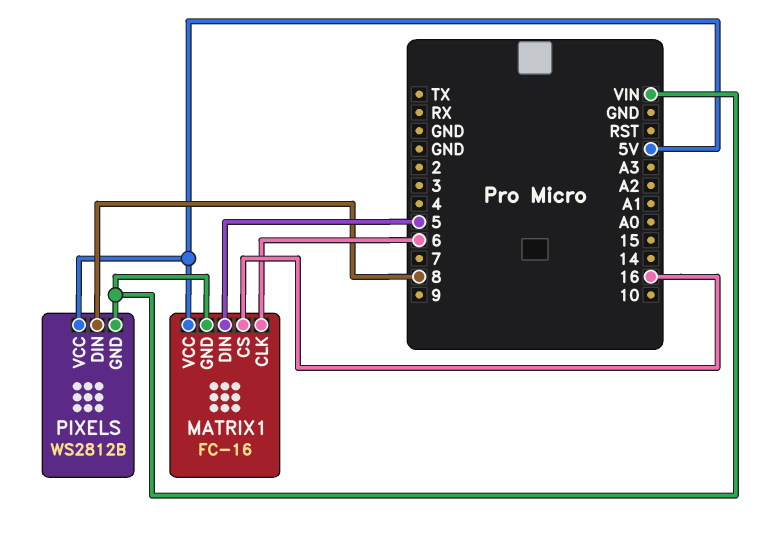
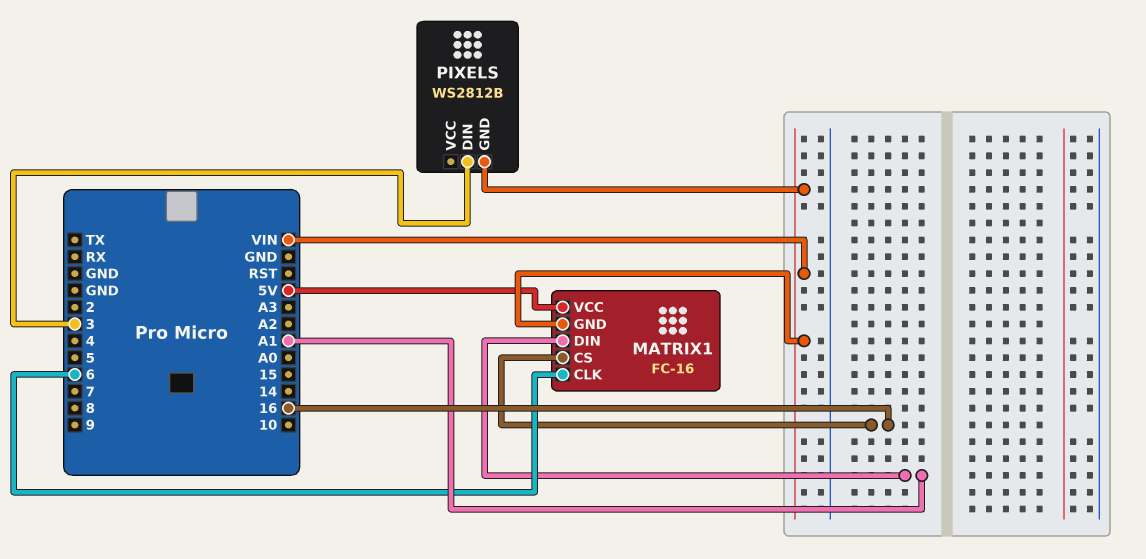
MATRIX1 pin DIN: 5 -> A1
PIXELS pin DIN: 8 -> 3
PIXELS pin VCC: 5V -> none

